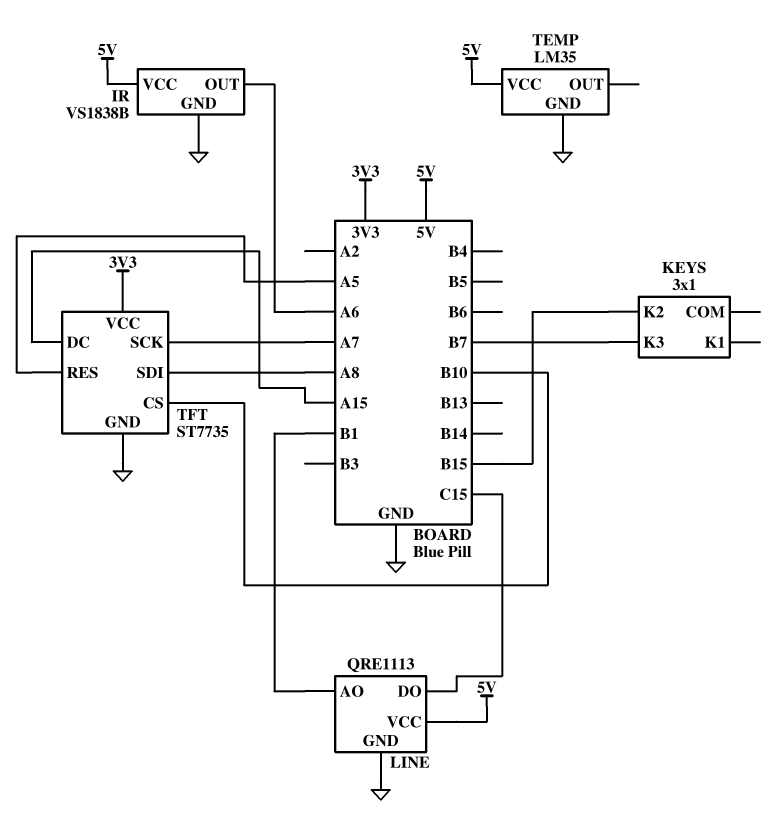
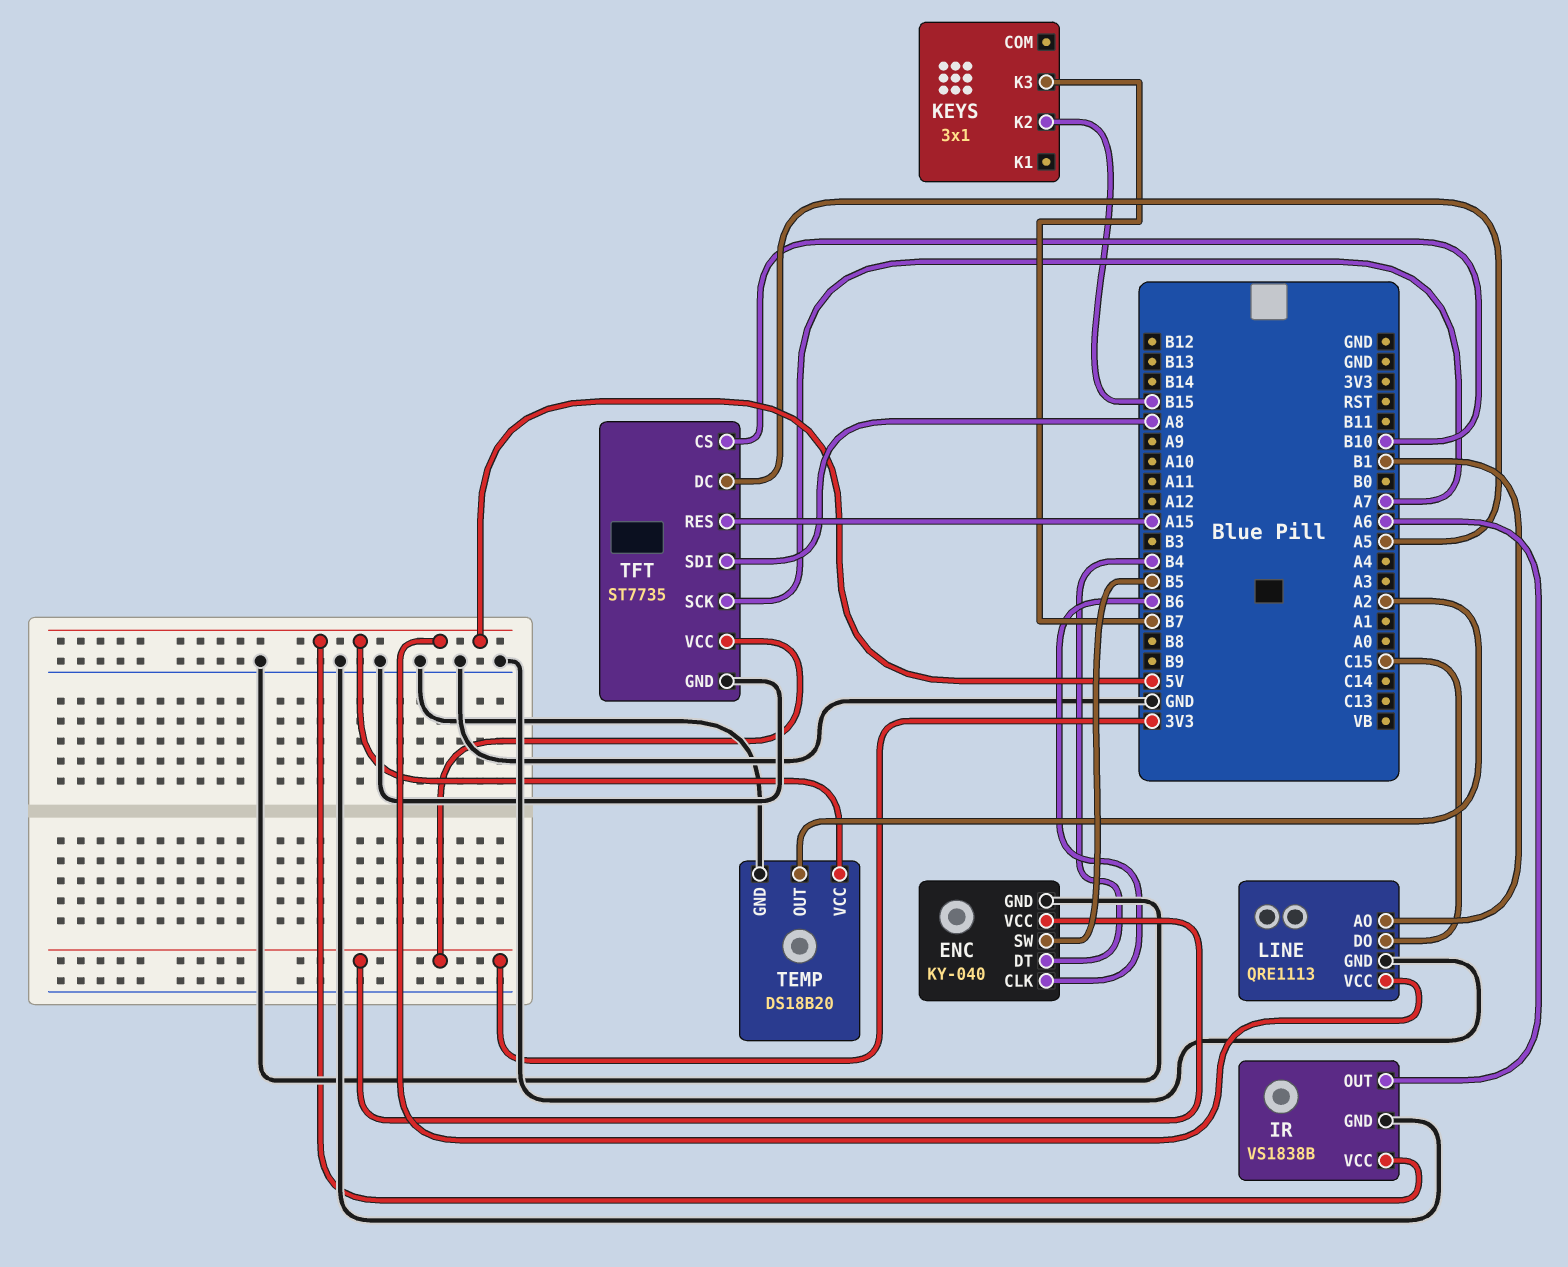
ENC: none -> KY-040
ENC pin CLK: none -> B6
ENC pin DT: none -> B4
ENC pin GND: none -> GND
ENC pin SW: none -> B5
ENC pin VCC: none -> 3V3
TEMP: LM35 -> DS18B20
TEMP pin OUT: none -> A2
TFT pin DC: A15 -> A5
TFT pin RES: A5 -> A15

